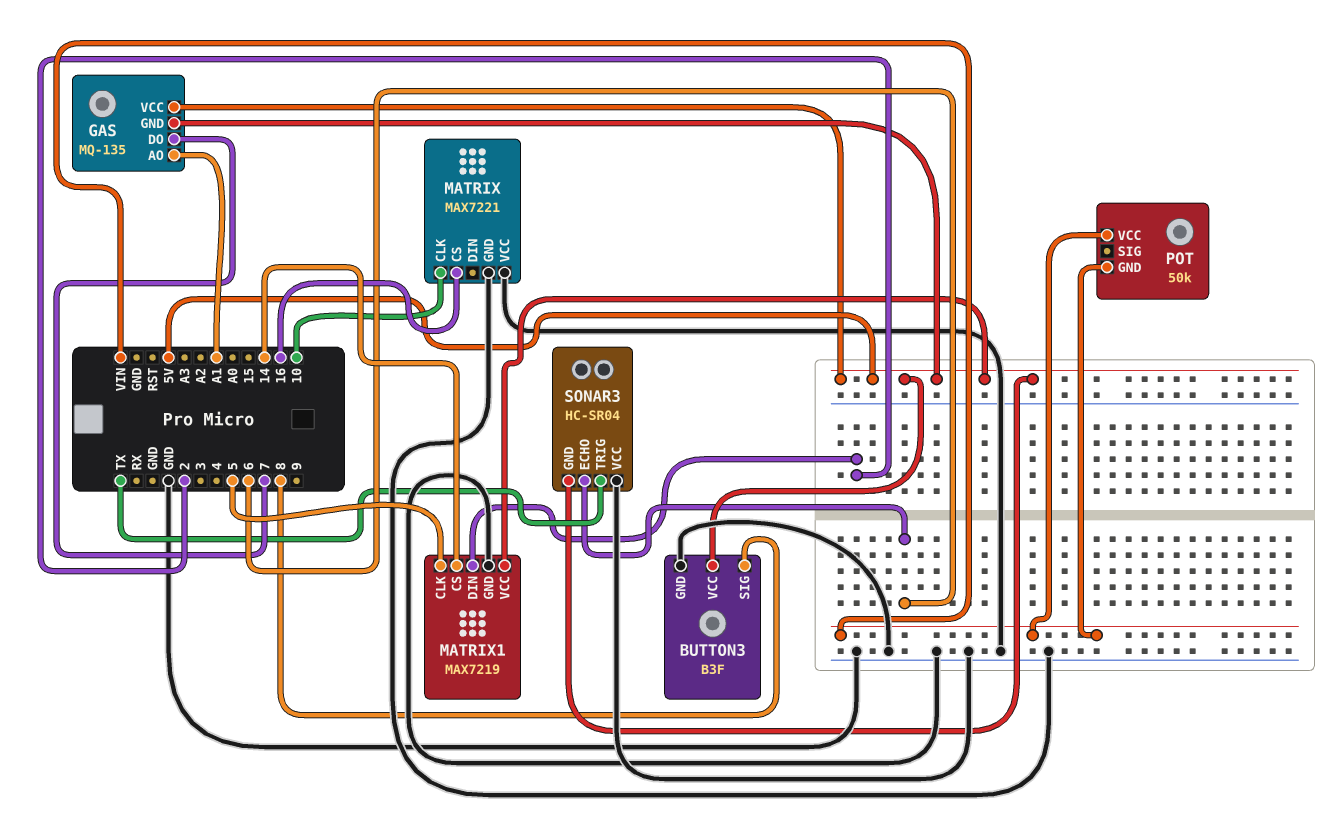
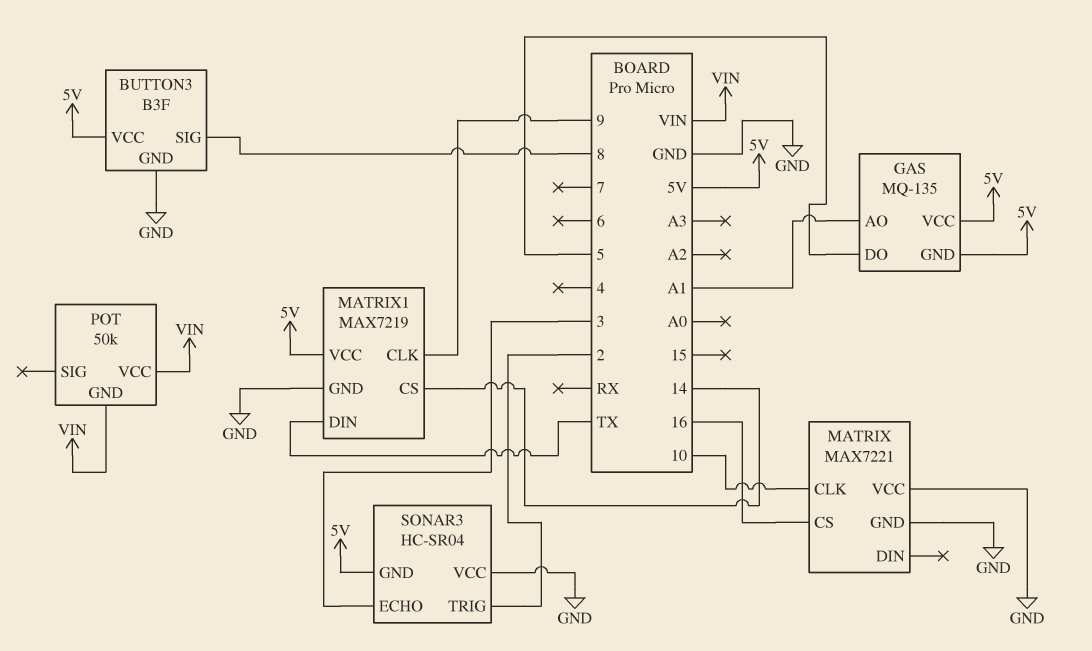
GAS pin DO: 7 -> 5
MATRIX1 pin CLK: 5 -> 9
MATRIX1 pin DIN: 2 -> TX
SONAR3 pin ECHO: 6 -> 3
SONAR3 pin TRIG: TX -> 2

